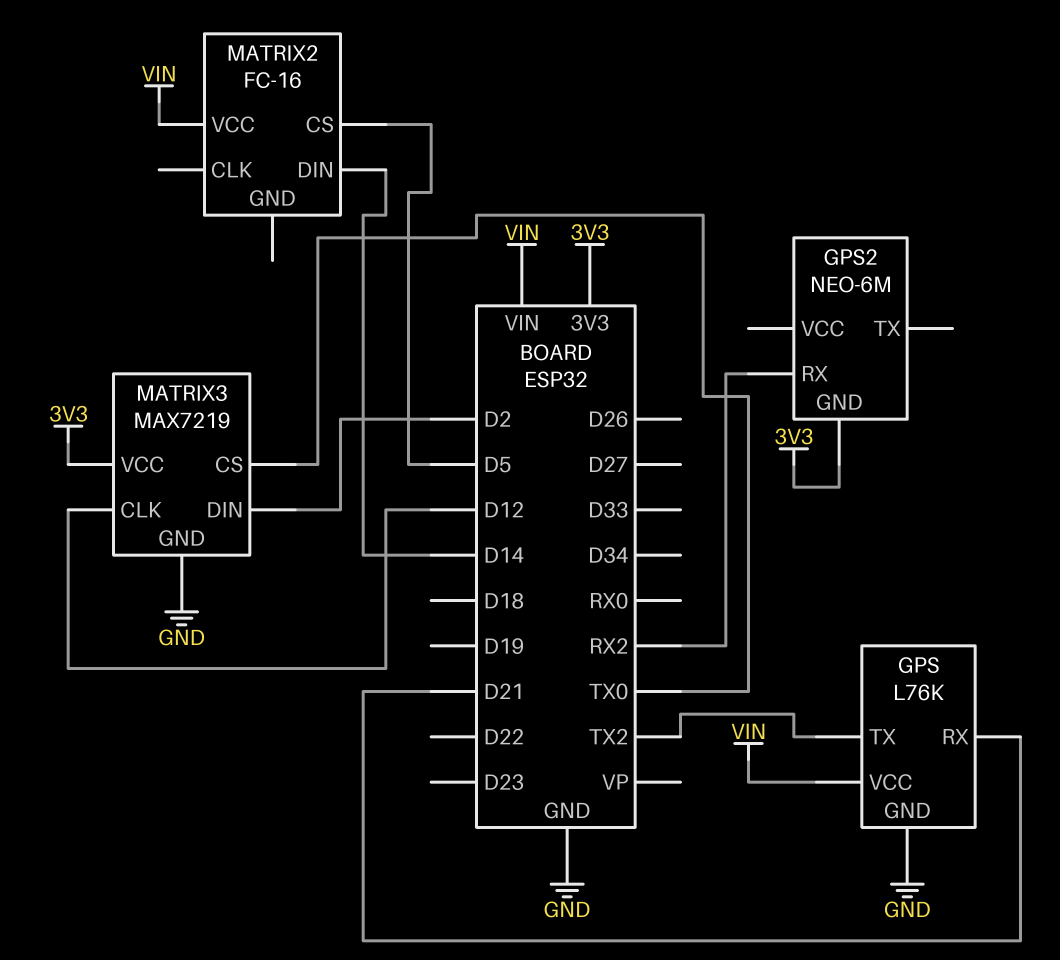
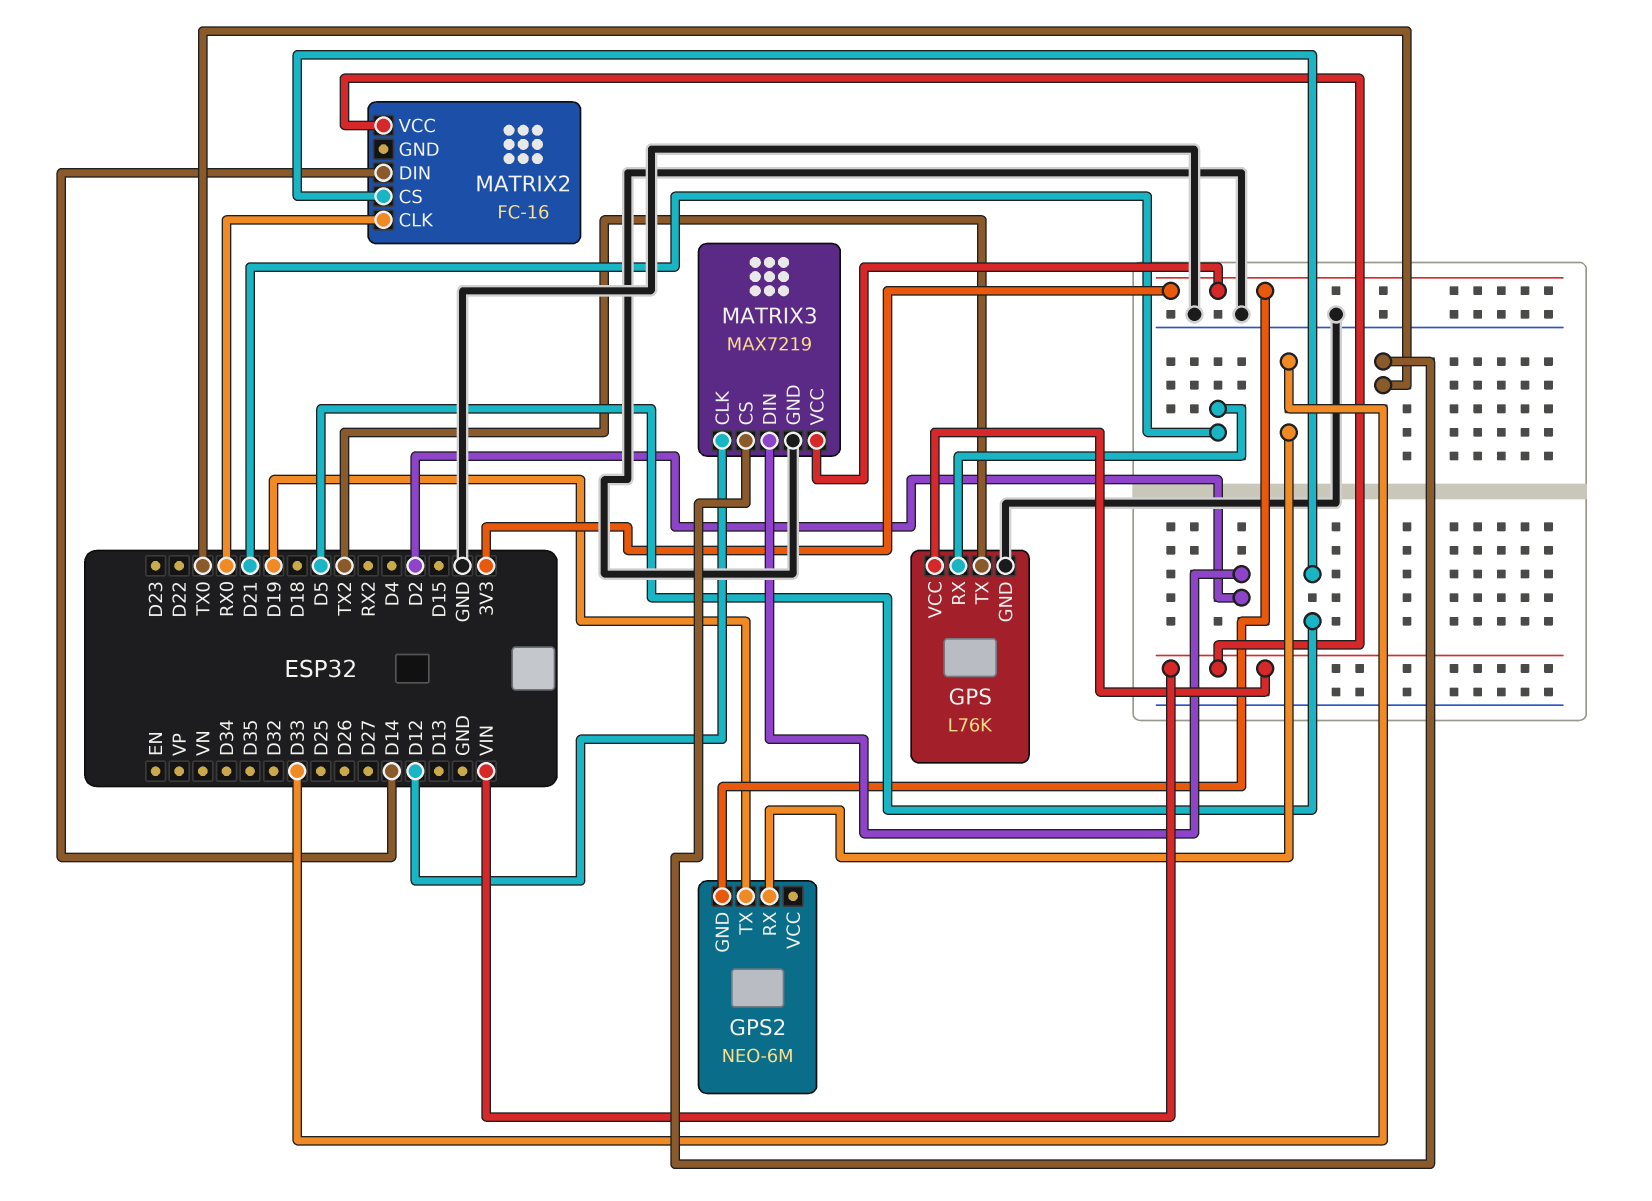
GPS2 pin RX: RX2 -> D33
GPS2 pin TX: none -> D19
MATRIX2 pin CLK: none -> RX0

